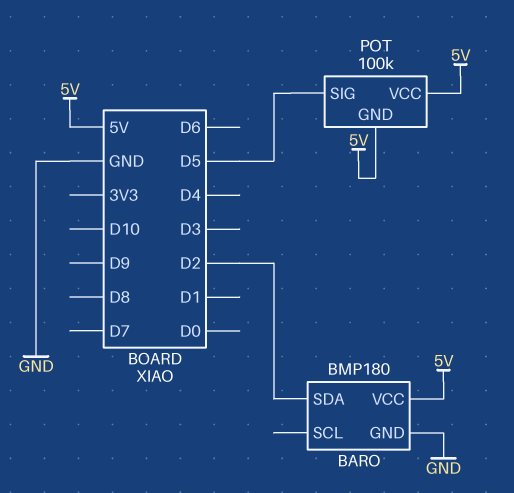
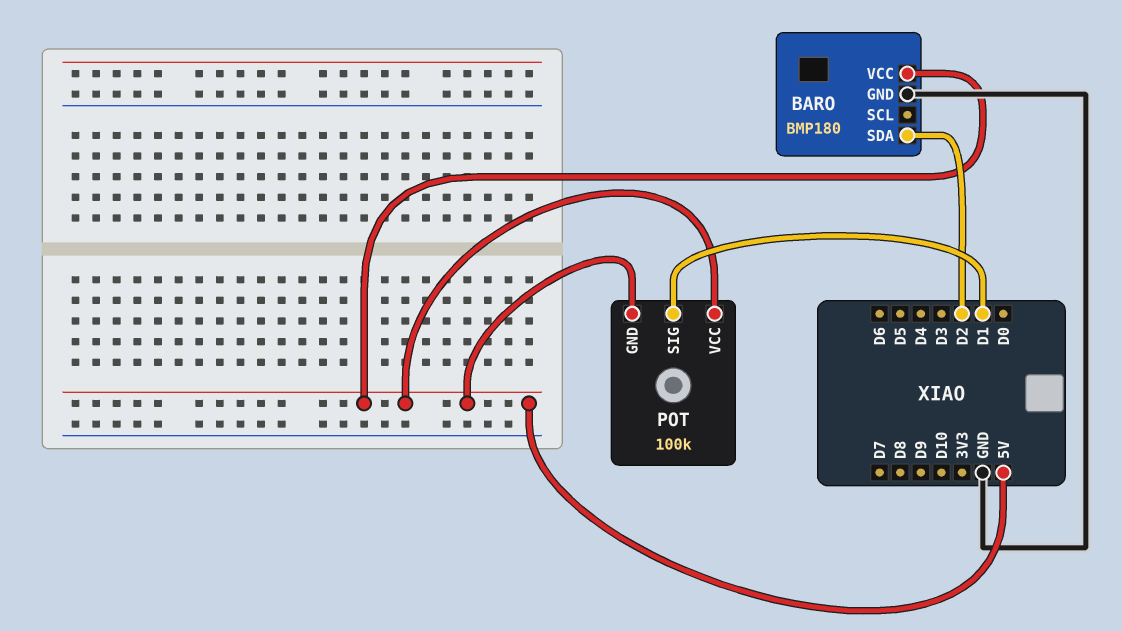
POT pin SIG: D5 -> D1

